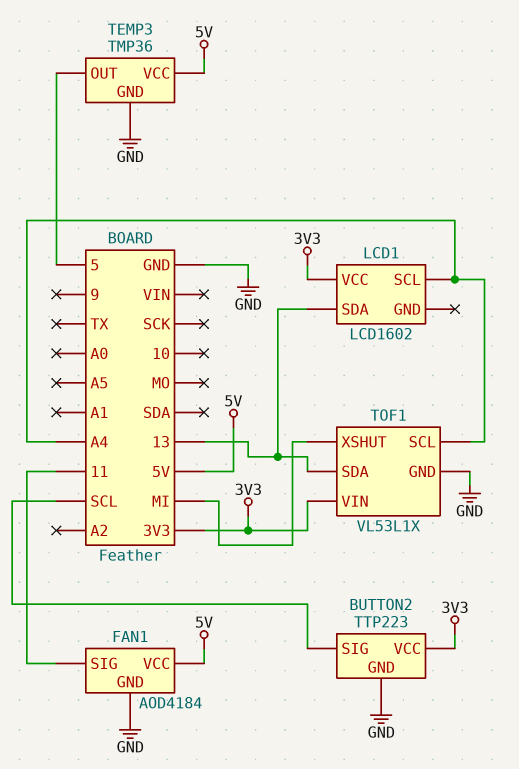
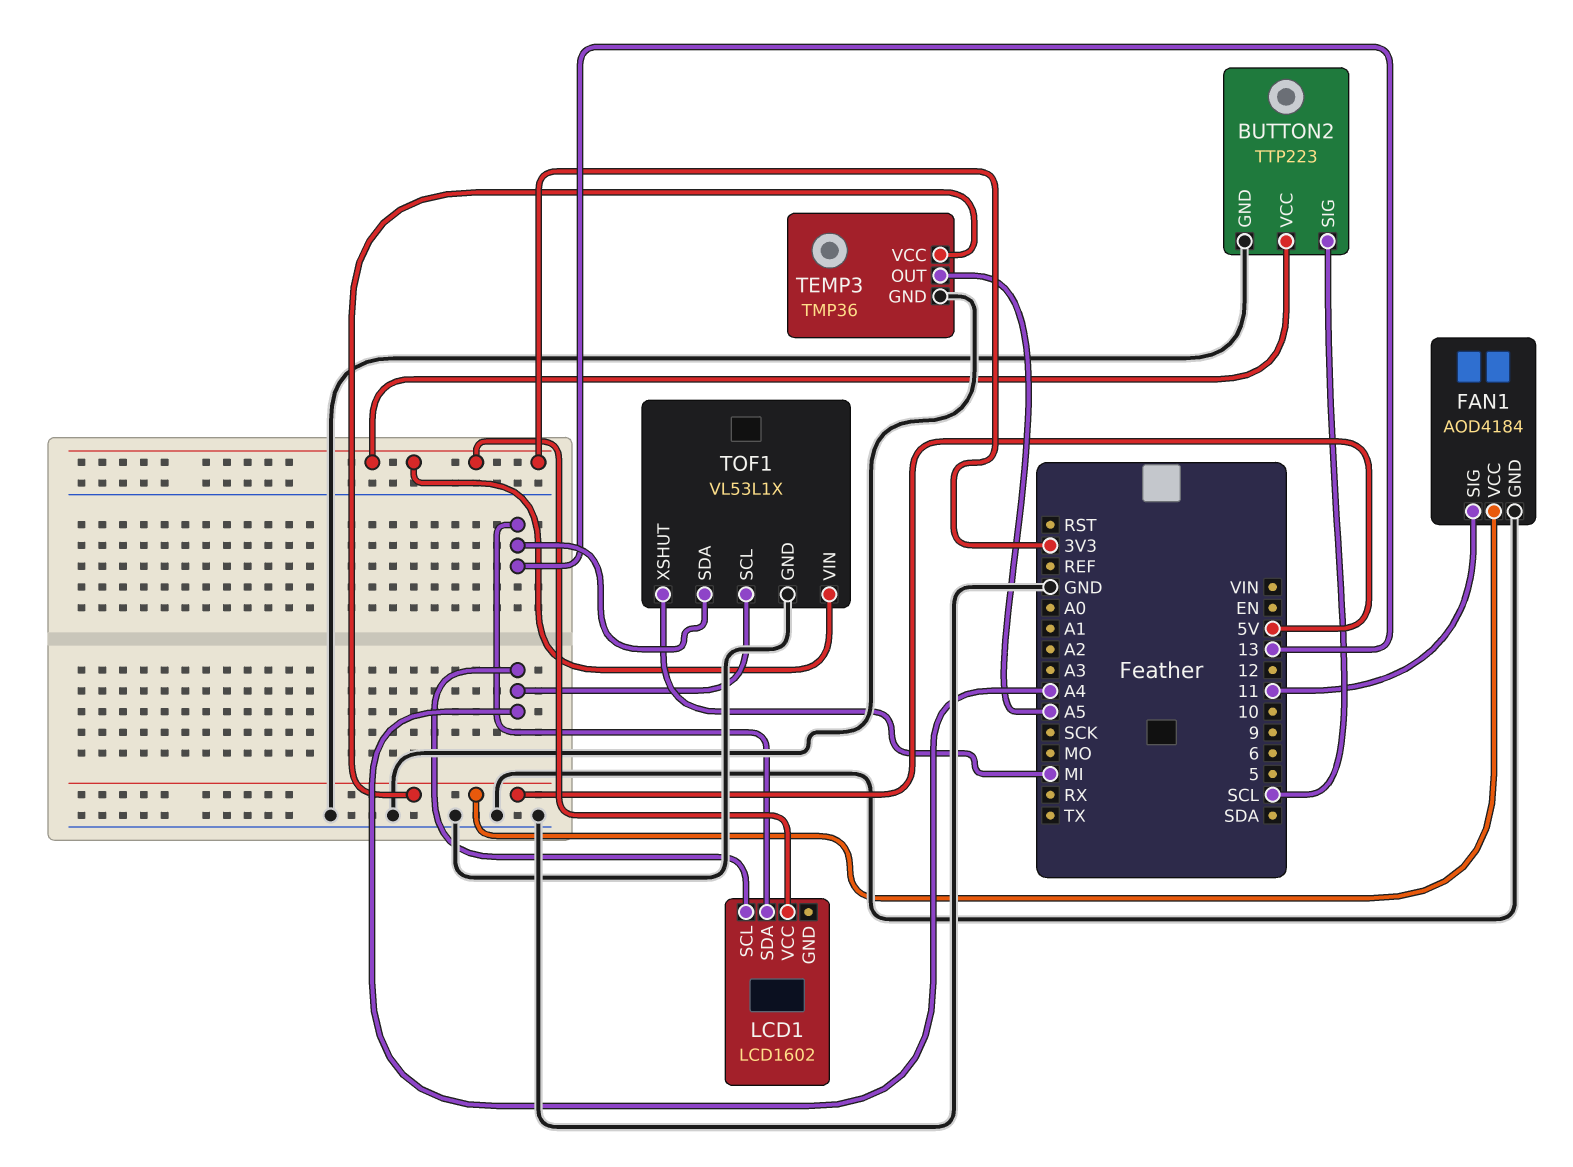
TEMP3 pin OUT: 5 -> A5

